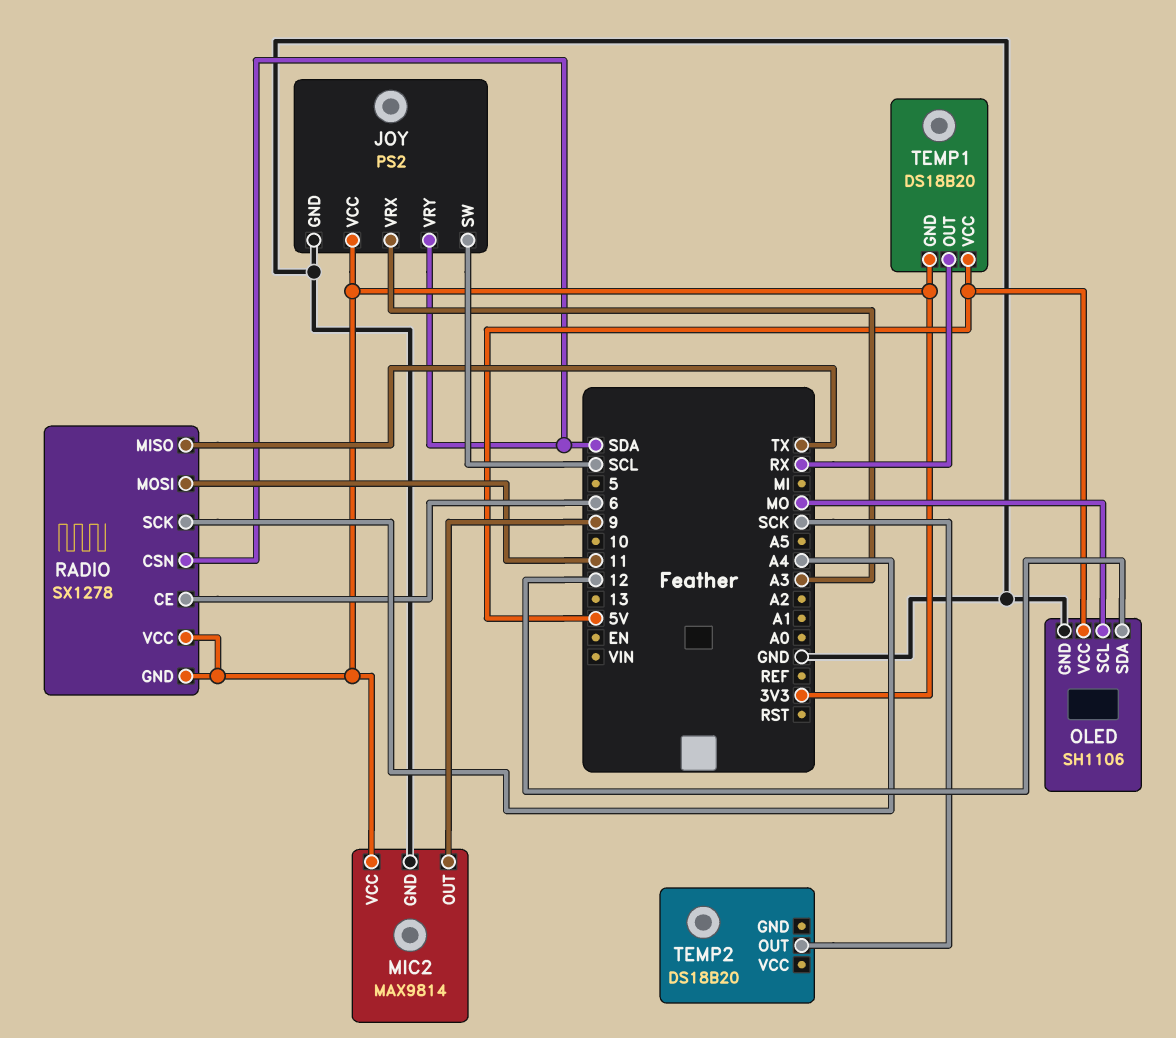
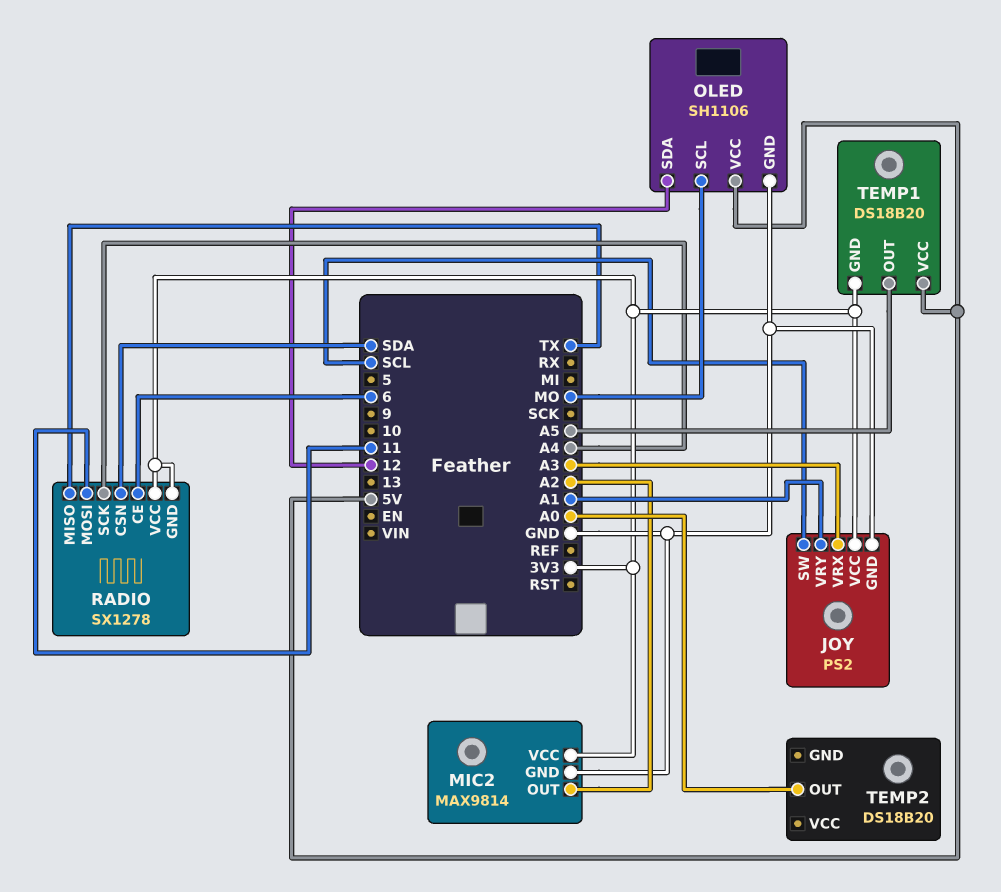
JOY pin VRY: SDA -> A1
MIC2 pin OUT: 9 -> A2
TEMP1 pin OUT: RX -> A5
TEMP2 pin OUT: SCK -> A0

